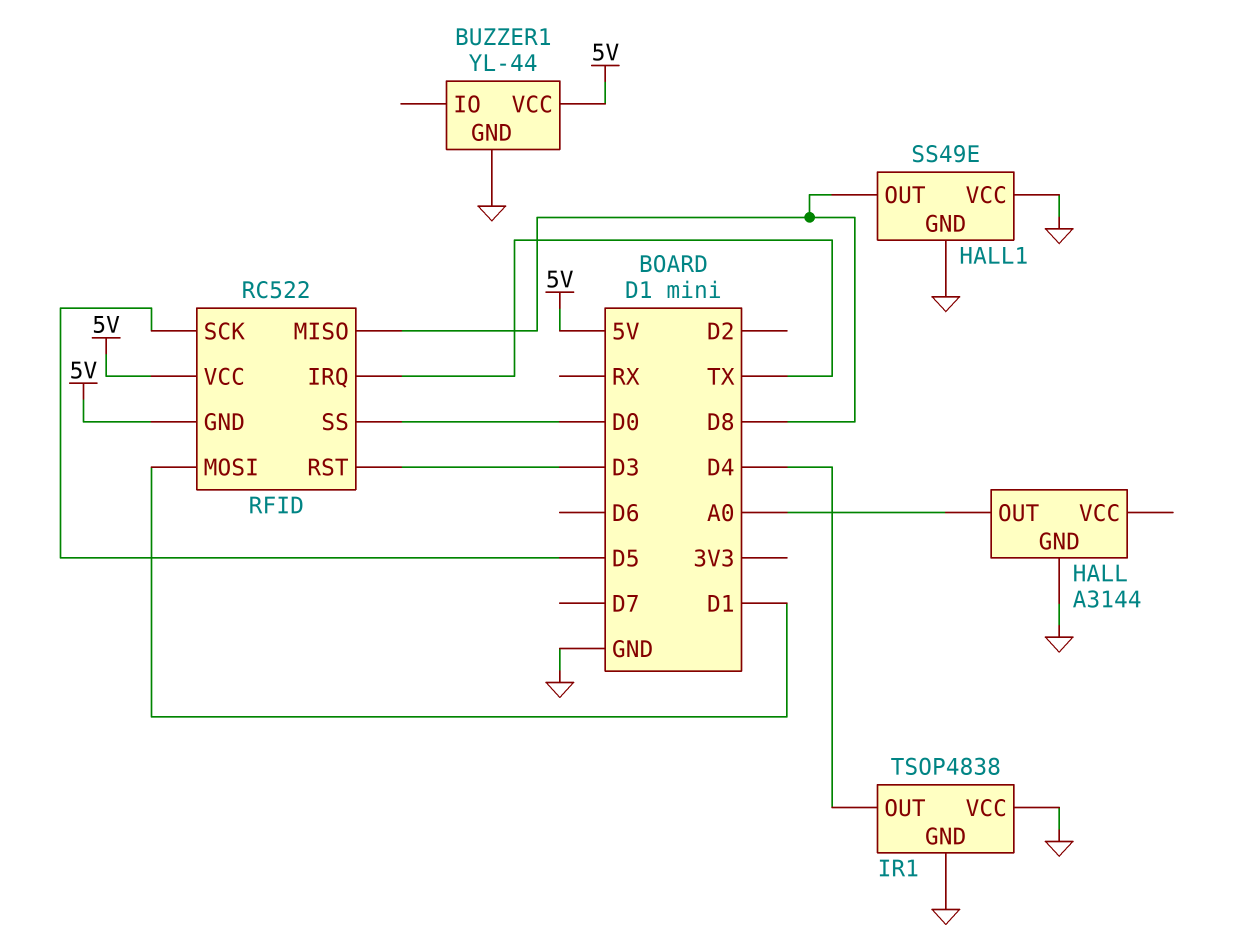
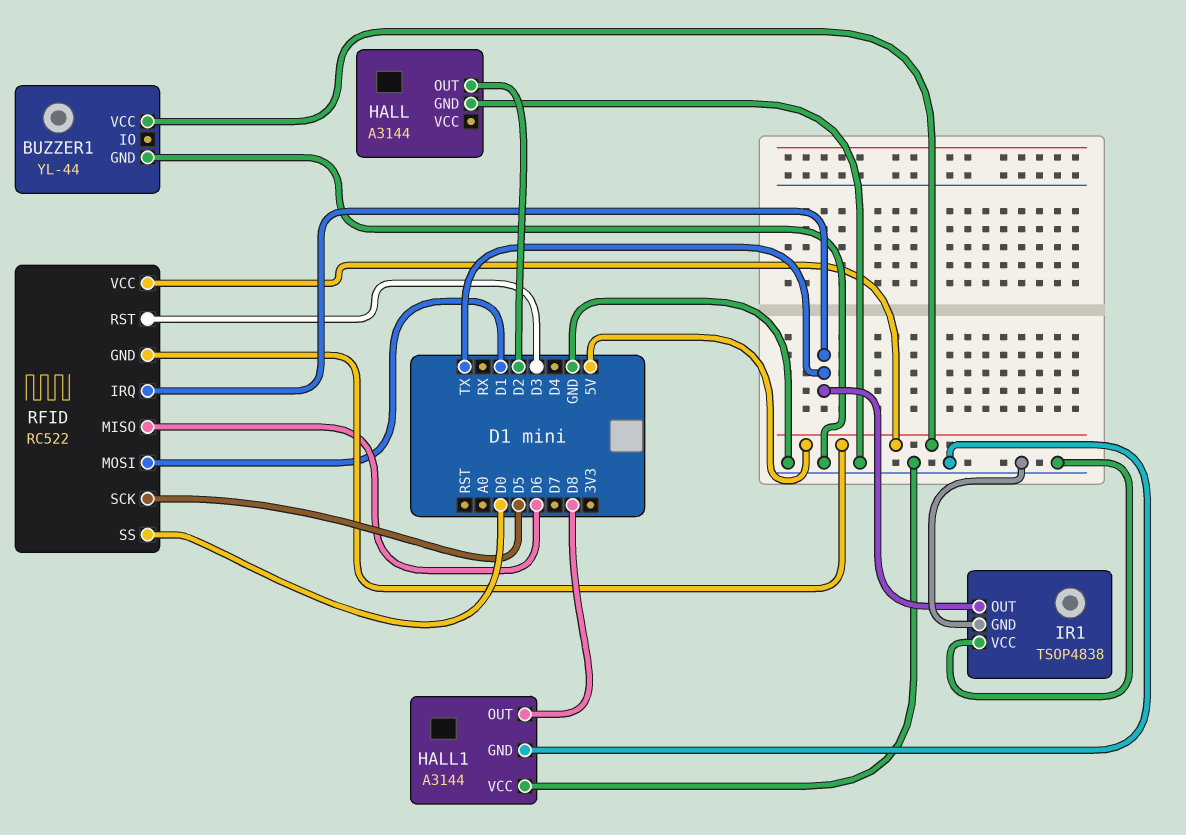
HALL pin OUT: A0 -> D2
HALL1: SS49E -> A3144
IR1 pin OUT: D4 -> TX
RFID pin MISO: D8 -> D6

